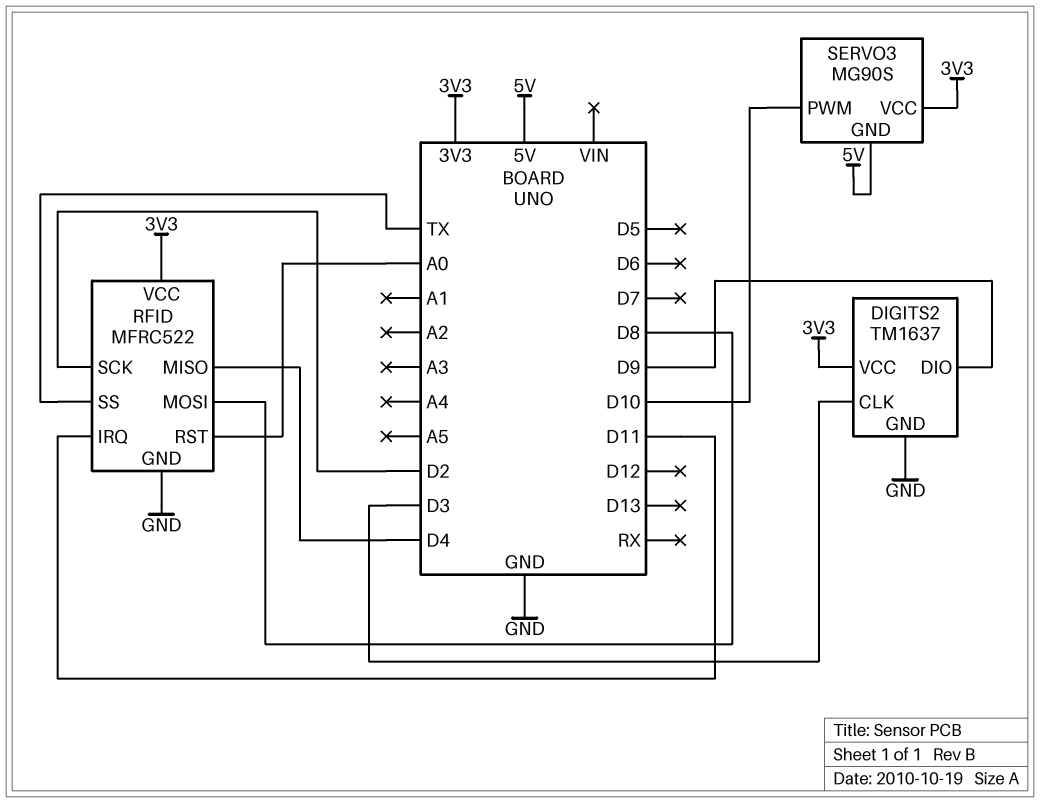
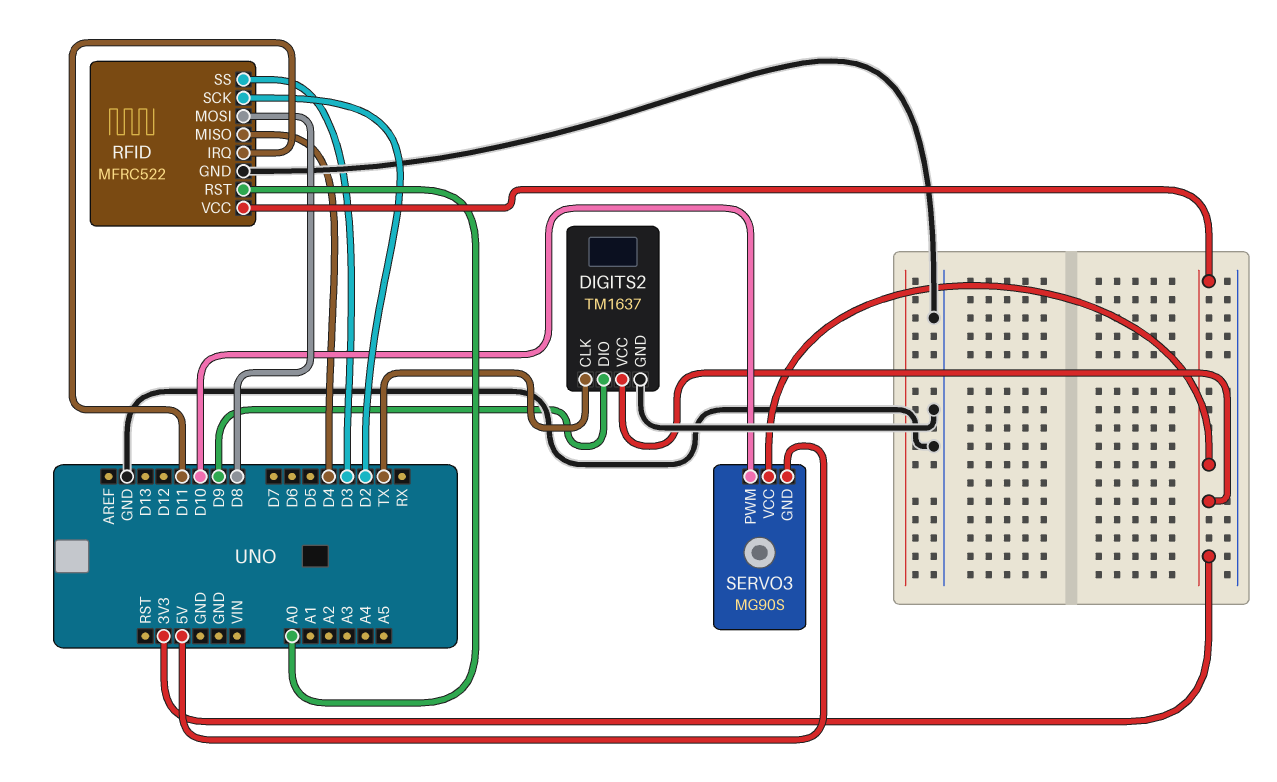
DIGITS2 pin CLK: D3 -> TX
RFID pin SS: TX -> D3

